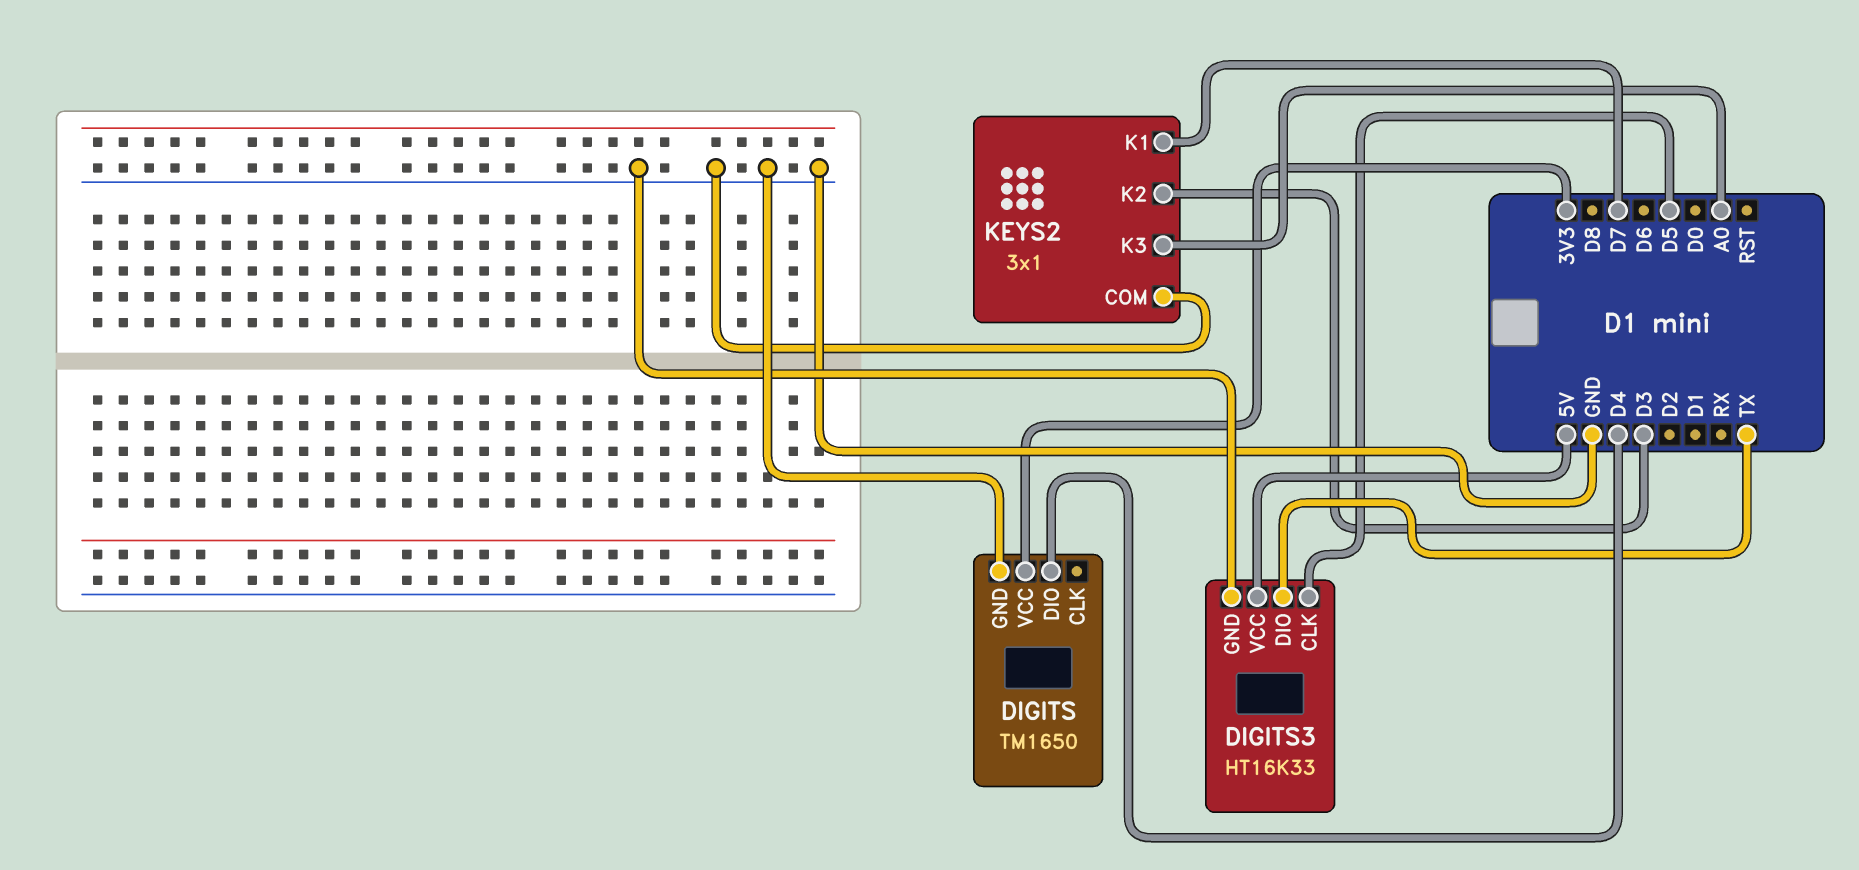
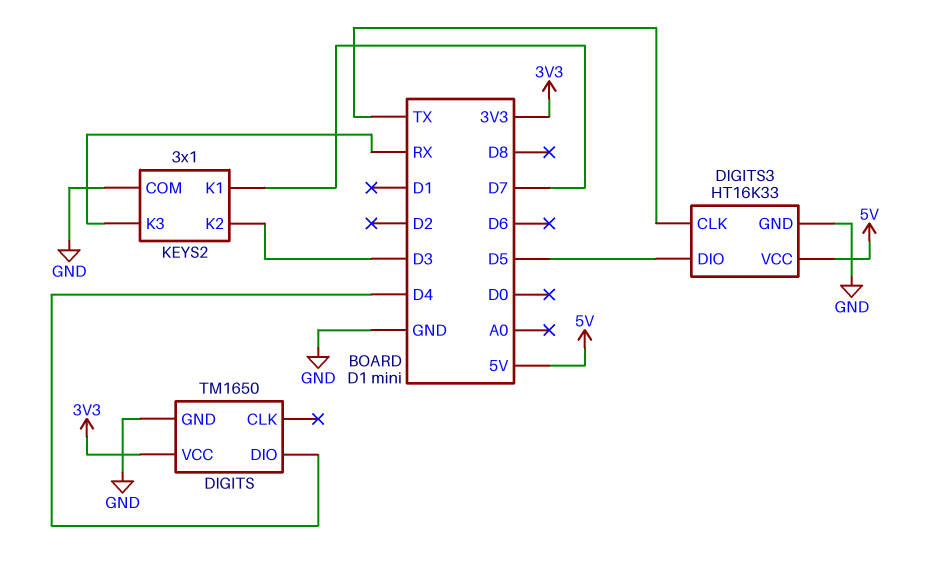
DIGITS3 pin CLK: D5 -> TX
DIGITS3 pin DIO: TX -> D5
KEYS2 pin K3: A0 -> RX

